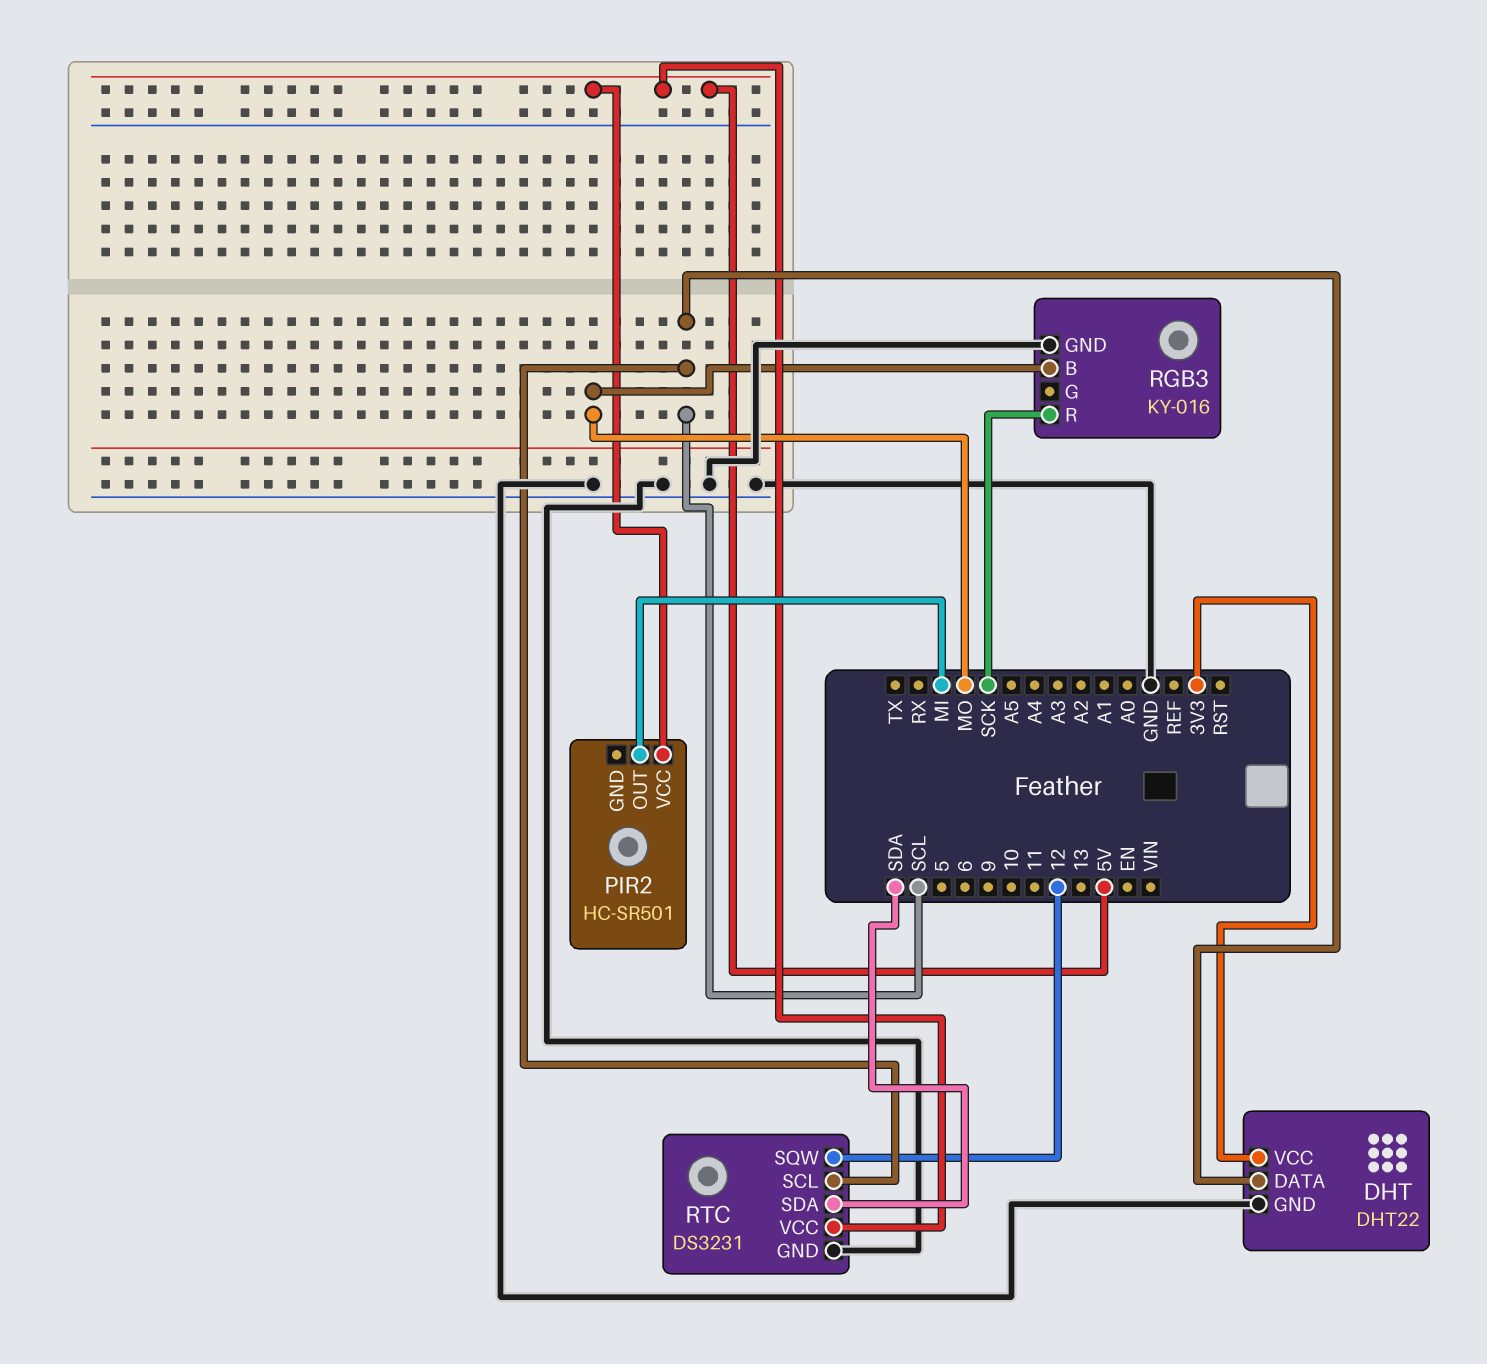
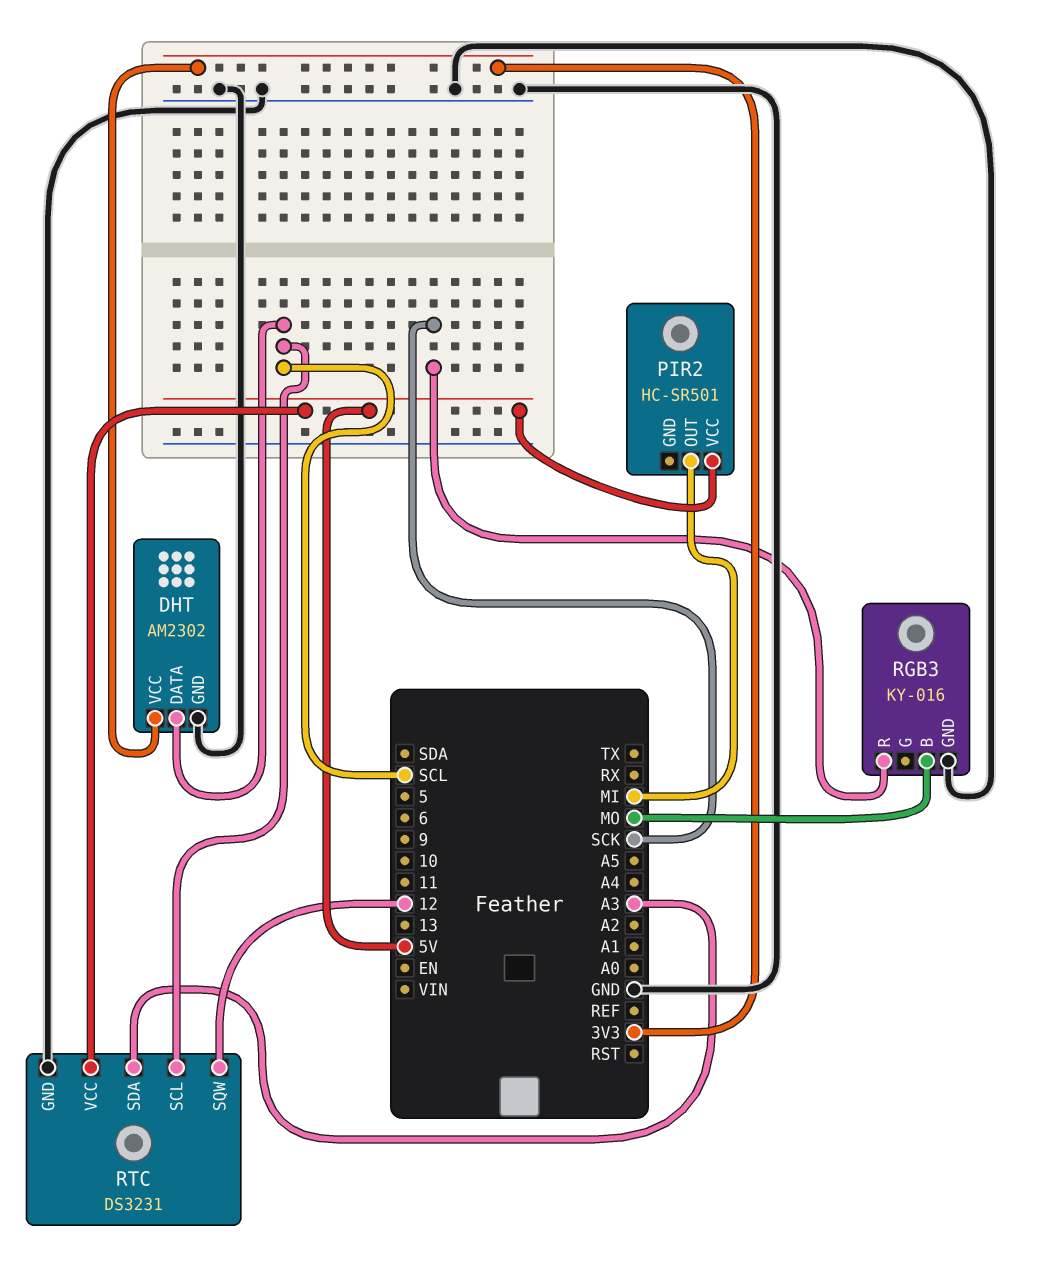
DHT: DHT22 -> AM2302
RTC pin SDA: SDA -> A3

